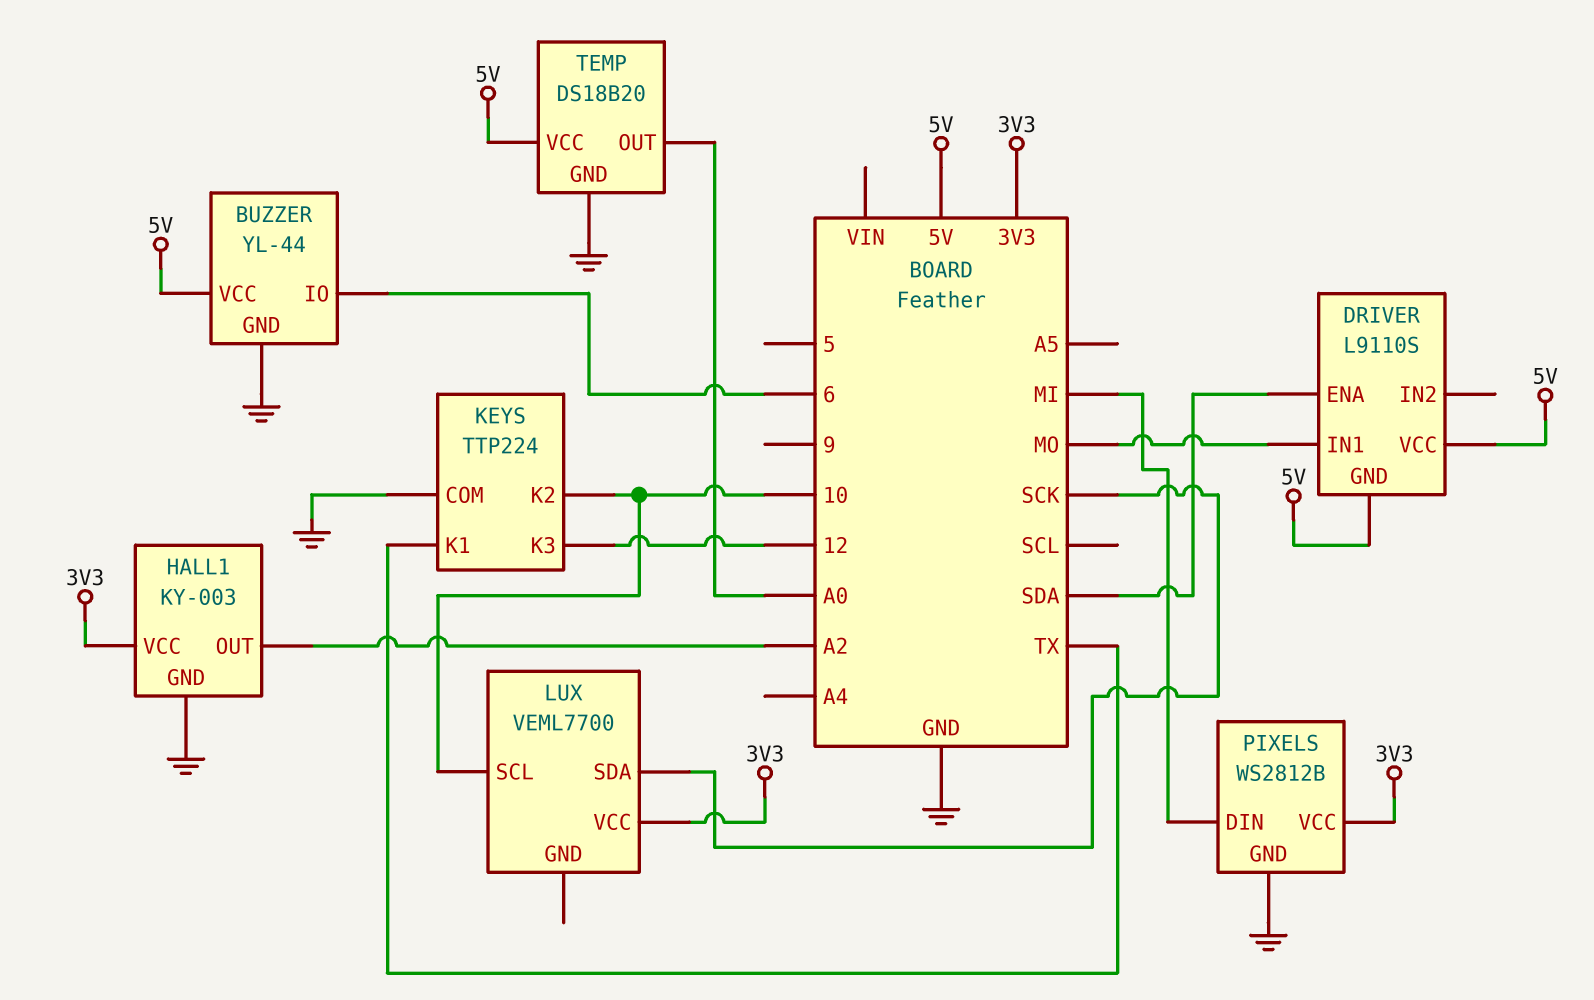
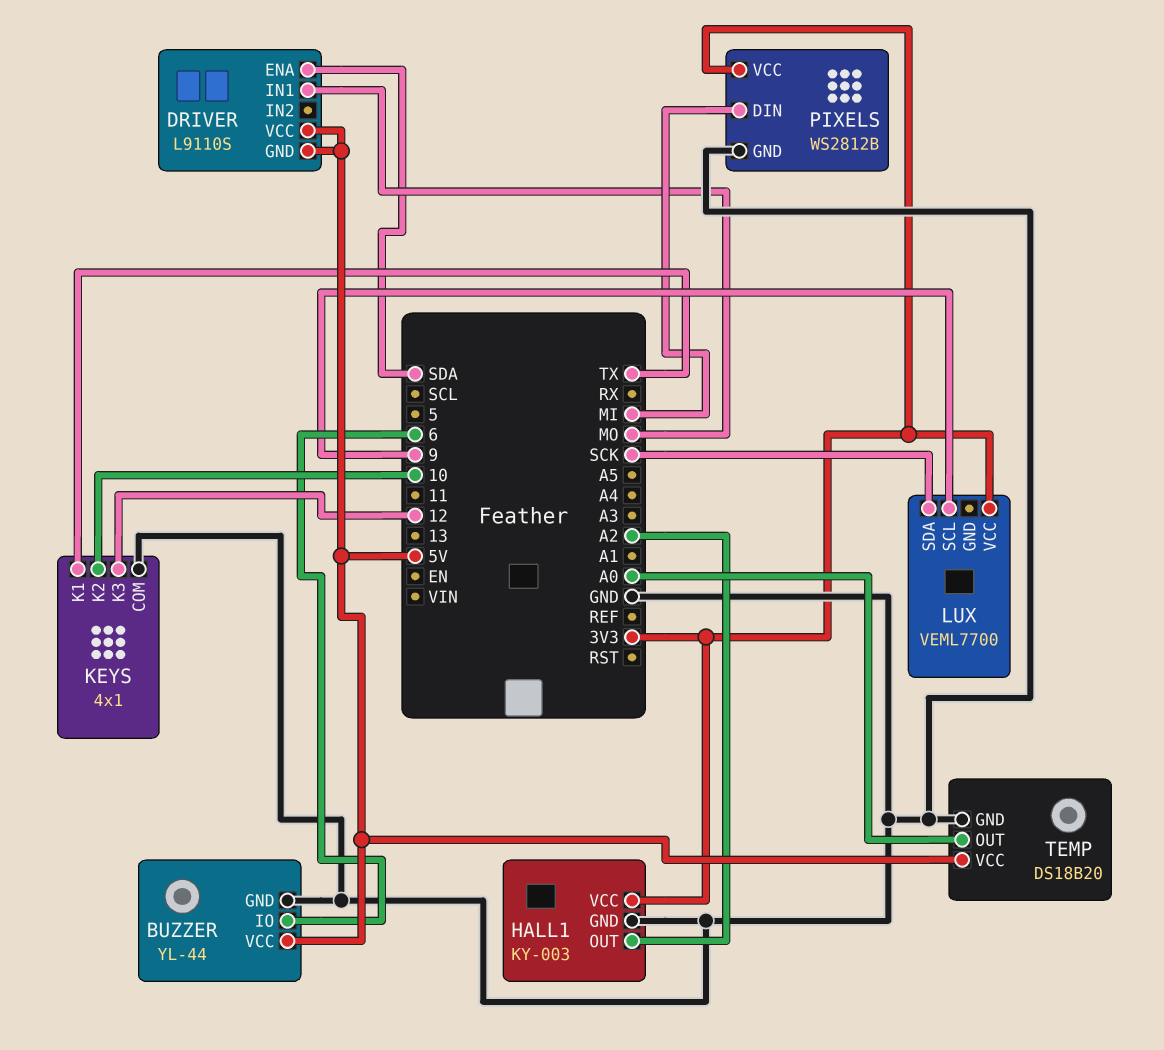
KEYS: TTP224 -> 4x1
LUX pin SCL: 10 -> 9

